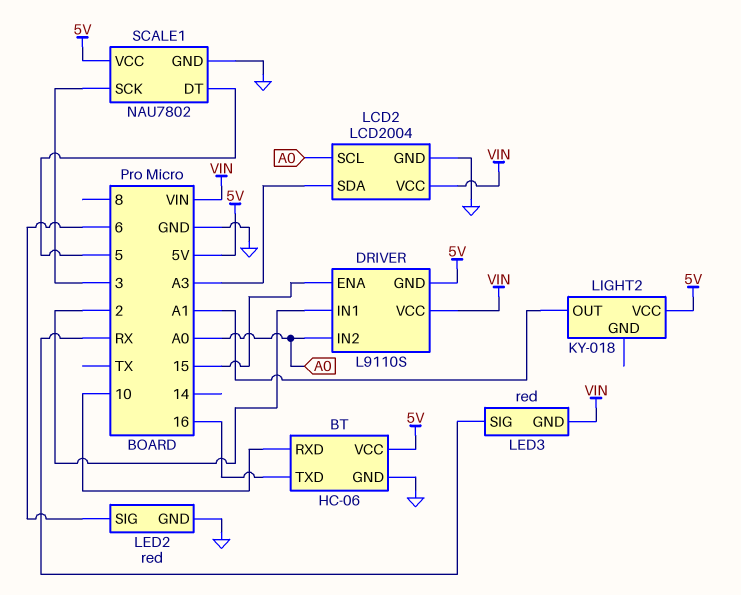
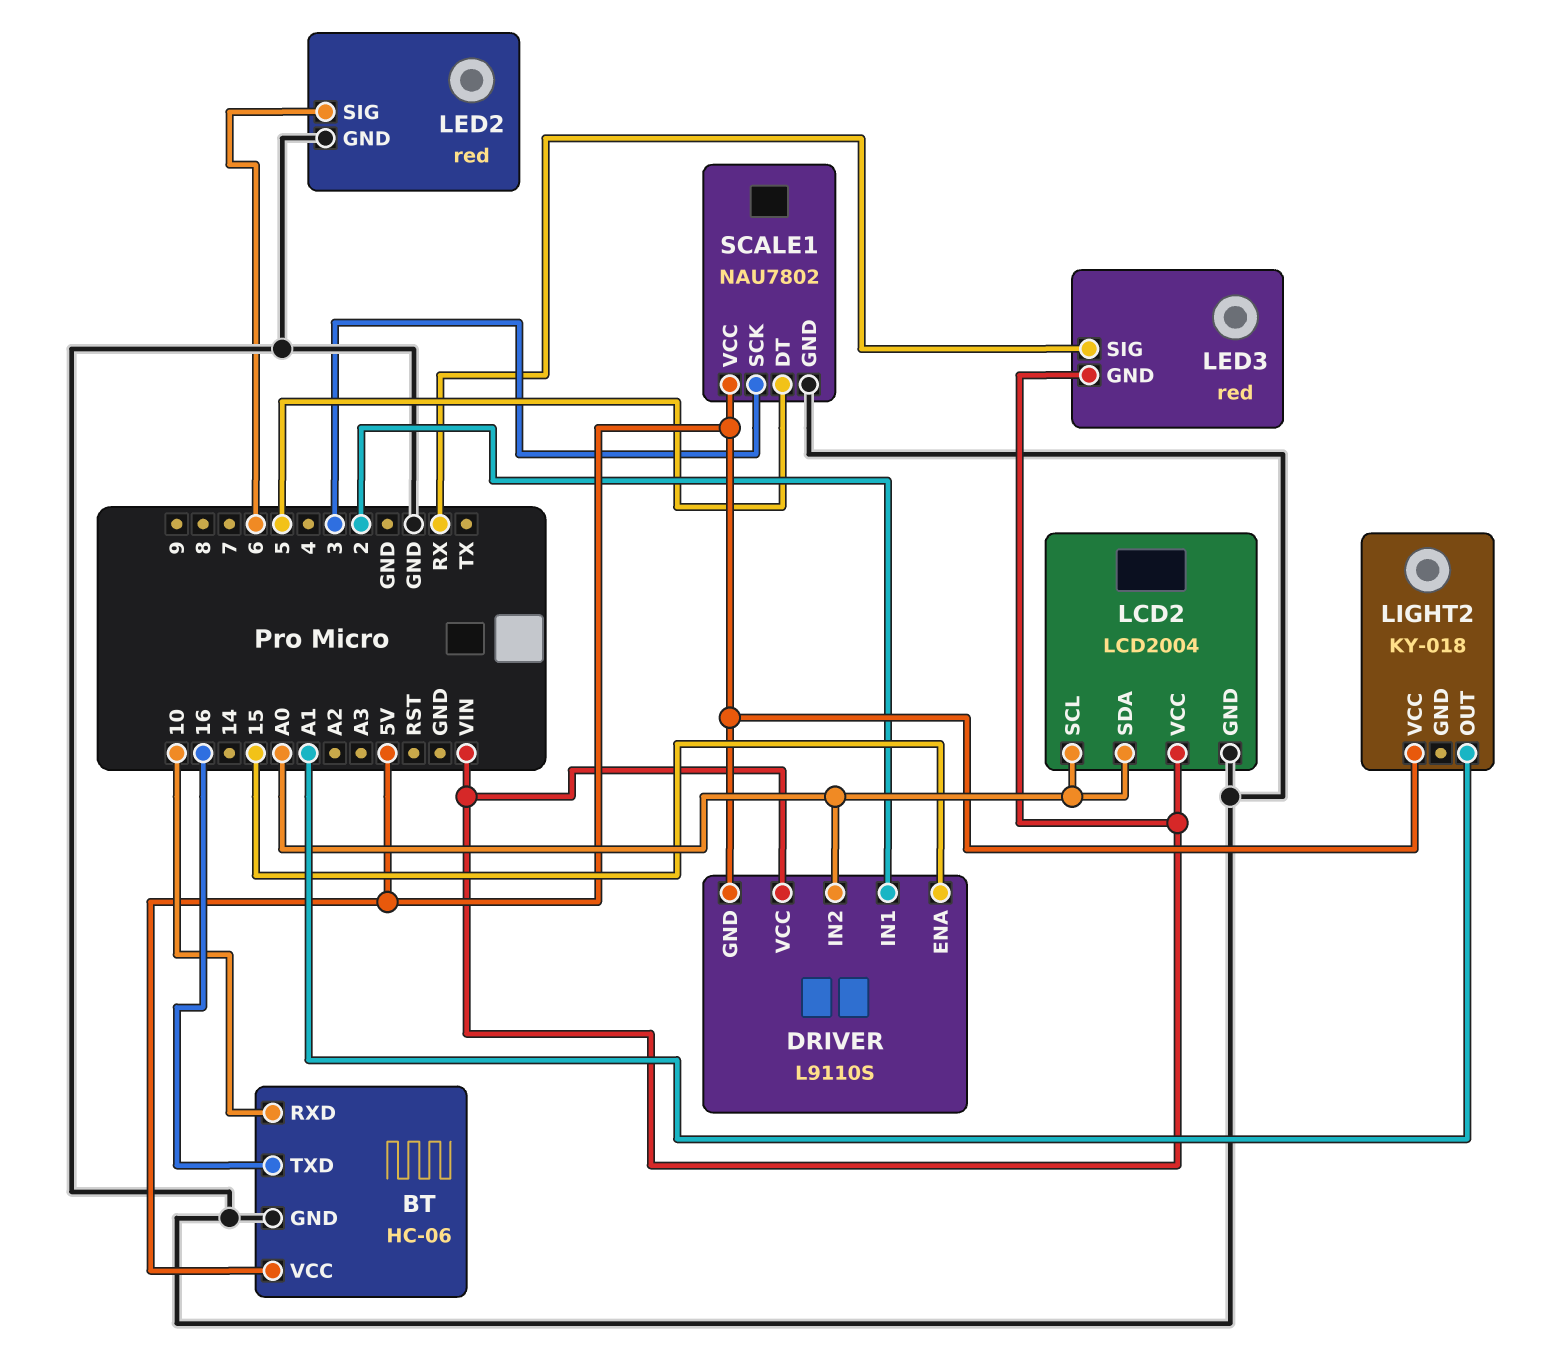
LCD2 pin SDA: A3 -> A0

